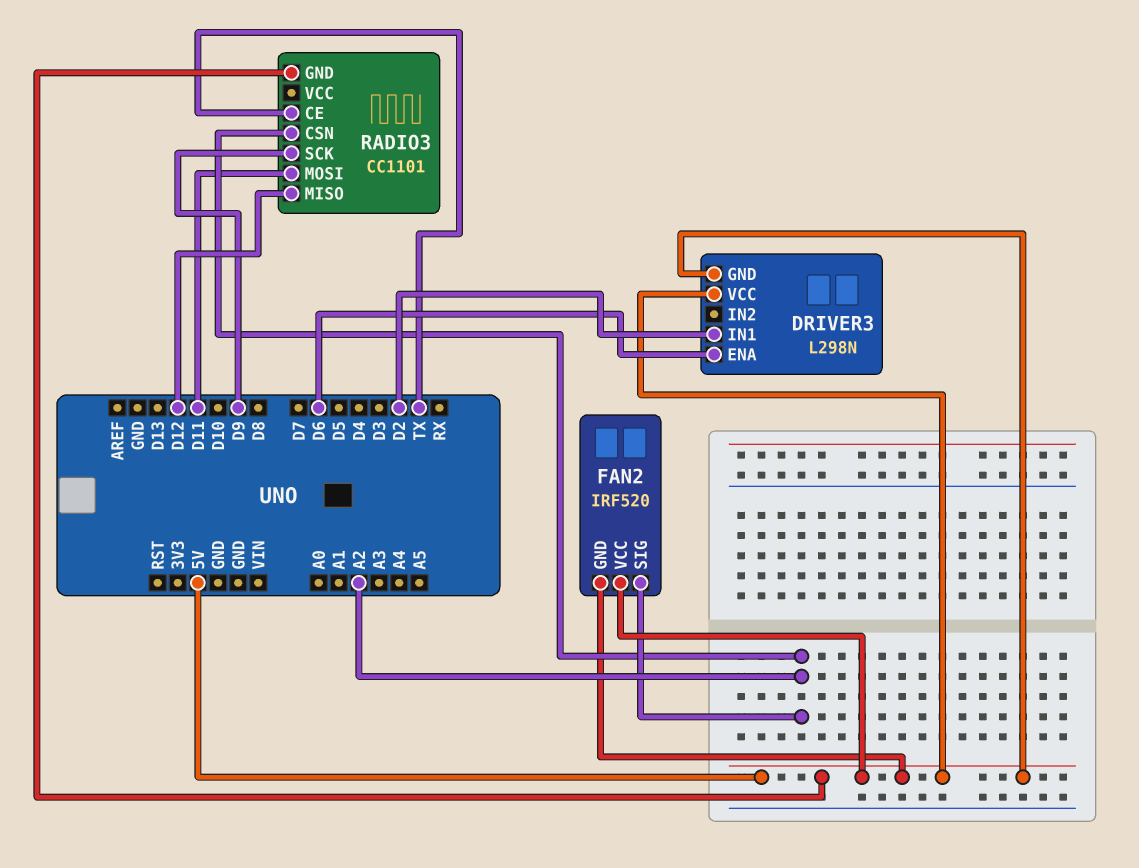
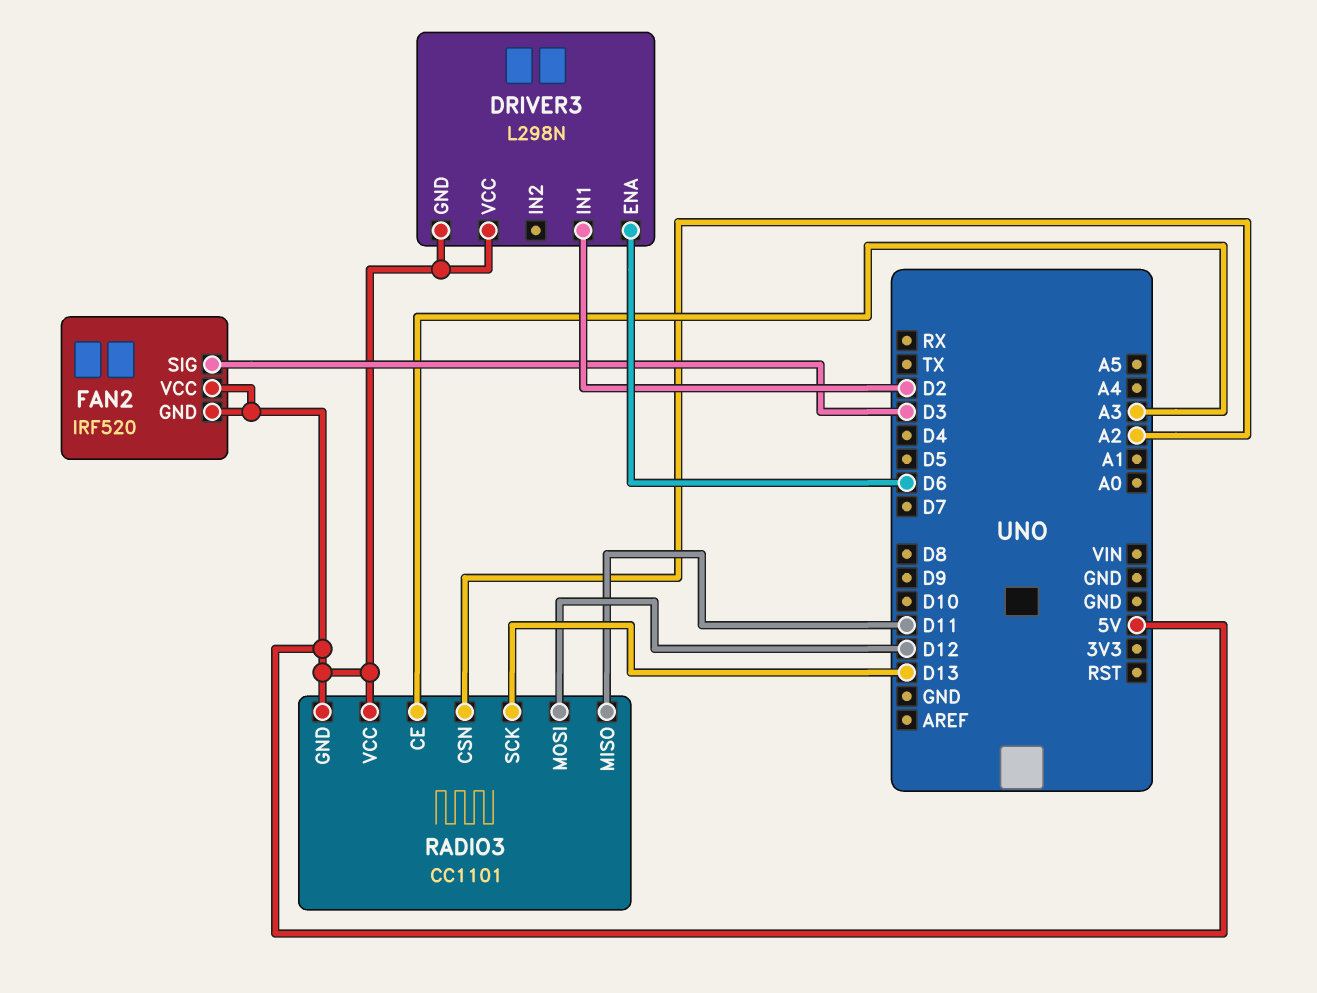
FAN2 pin SIG: A2 -> D3
RADIO3 pin CE: TX -> A3
RADIO3 pin MISO: D12 -> D11
RADIO3 pin MOSI: D11 -> D12
RADIO3 pin SCK: D9 -> D13
RADIO3 pin VCC: none -> 5V

